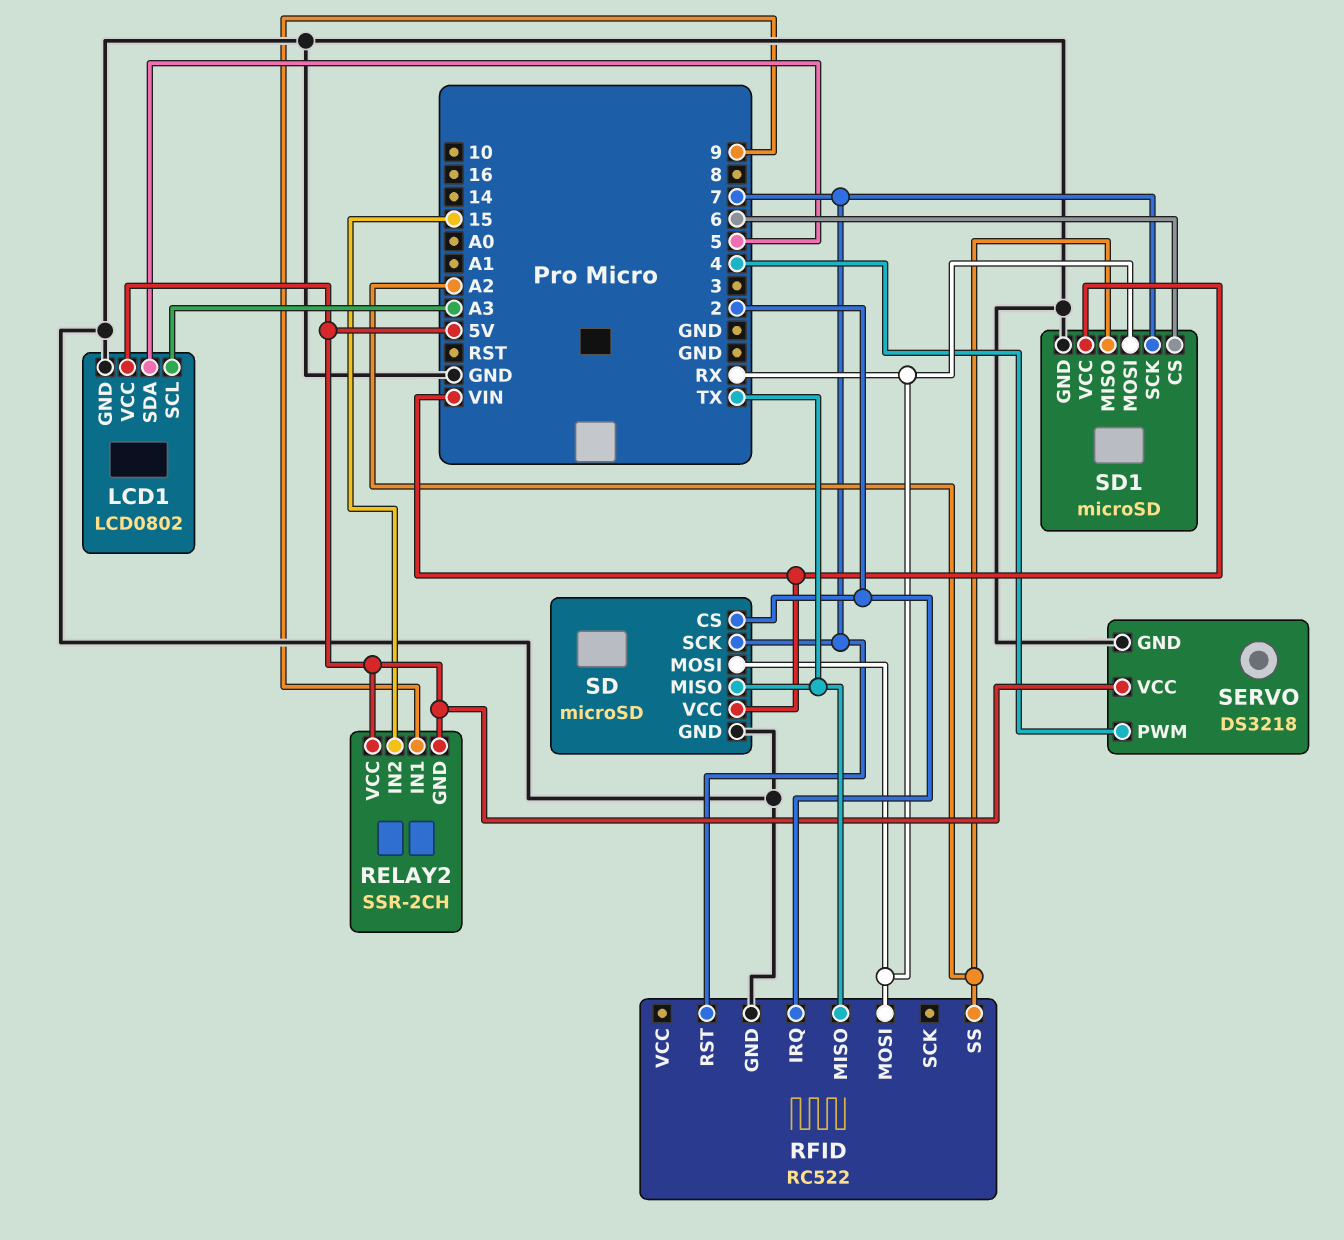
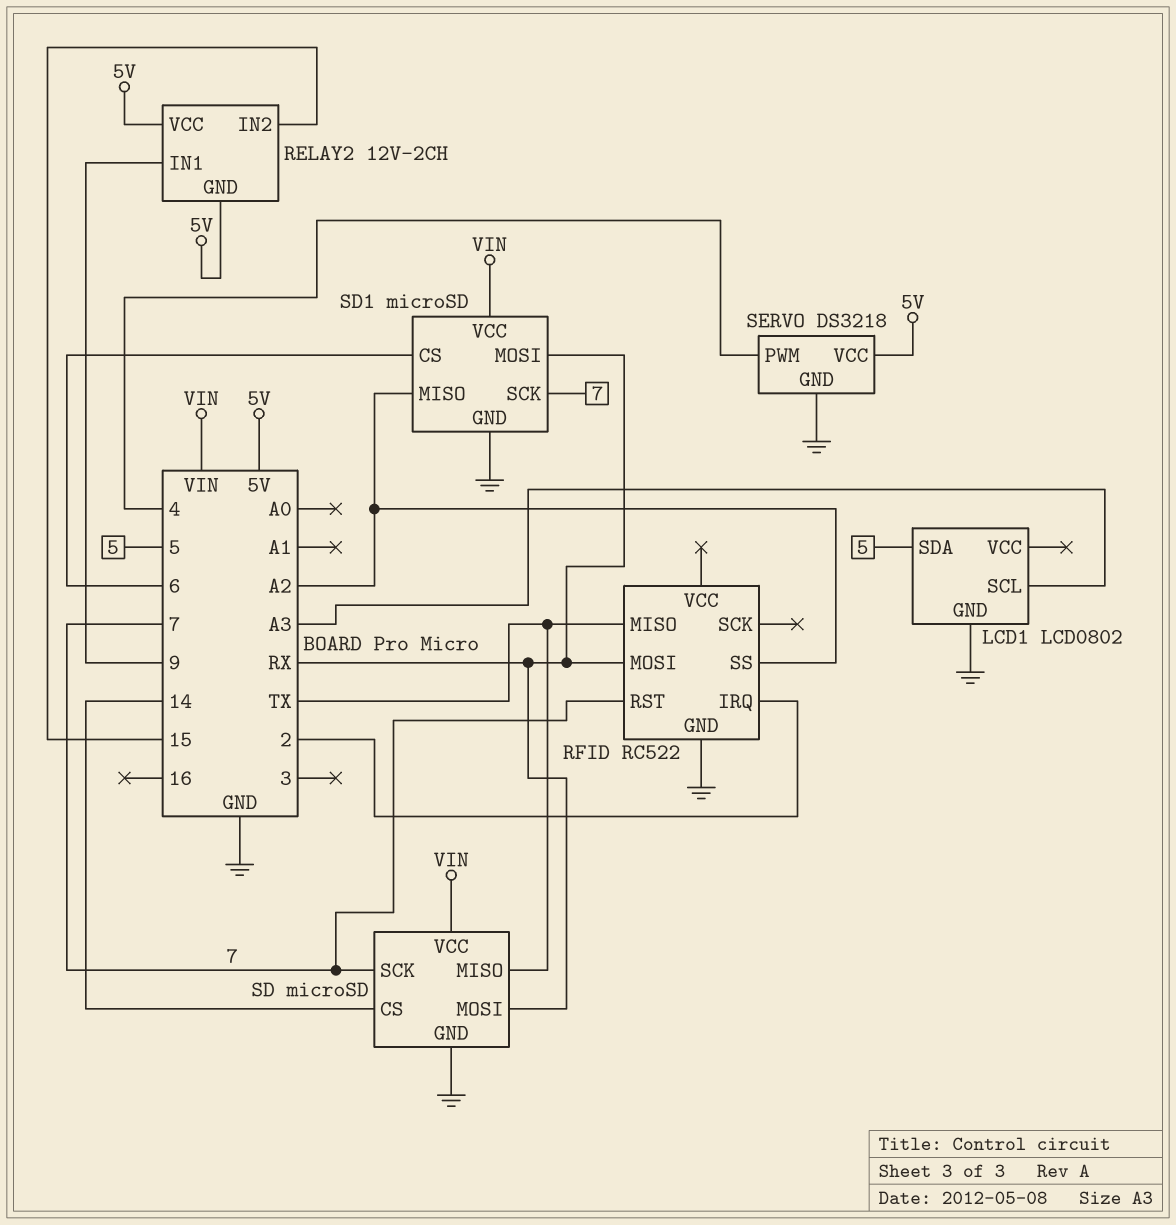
LCD1 pin VCC: 5V -> none
RELAY2: SSR-2CH -> 12V-2CH
SD pin CS: 2 -> 14

